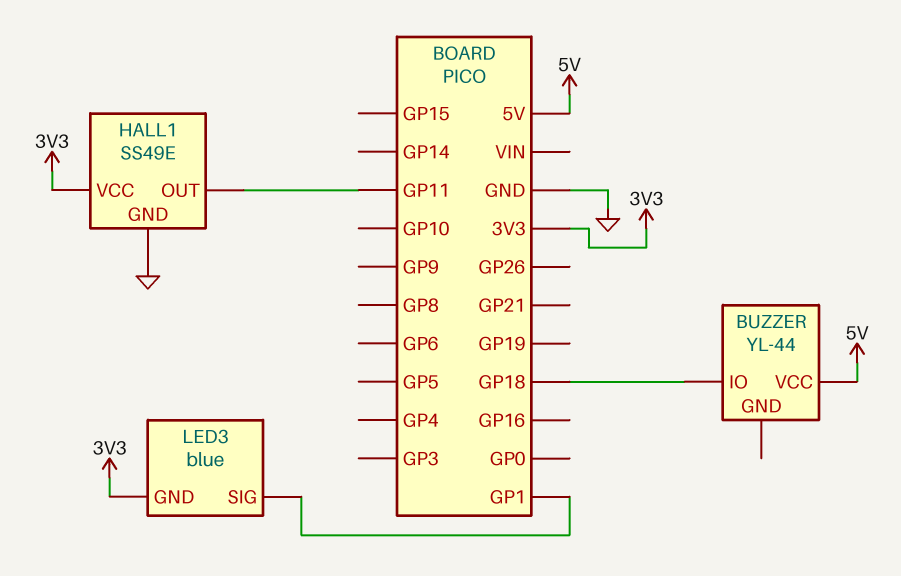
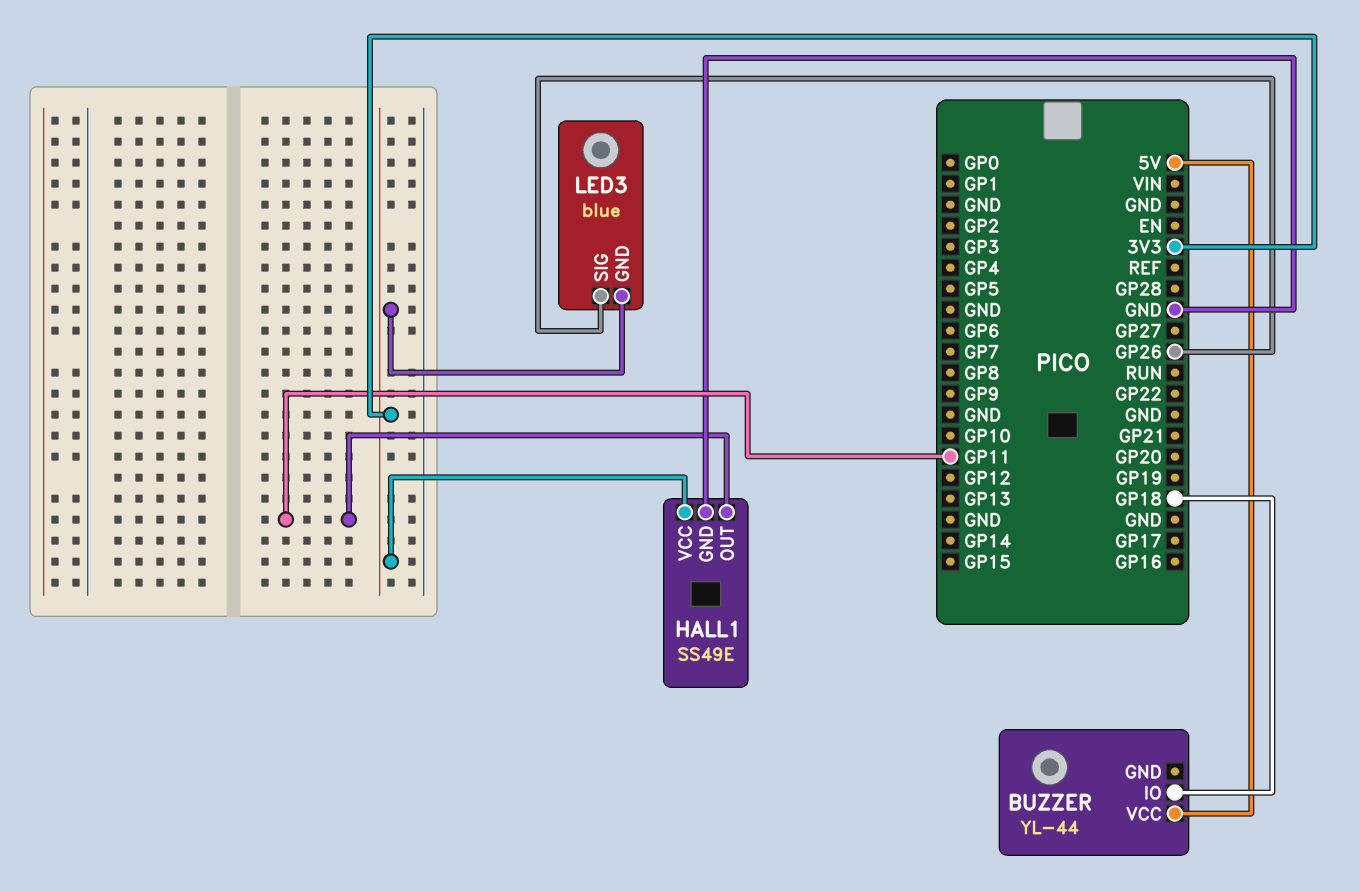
LED3 pin SIG: GP1 -> GP26

